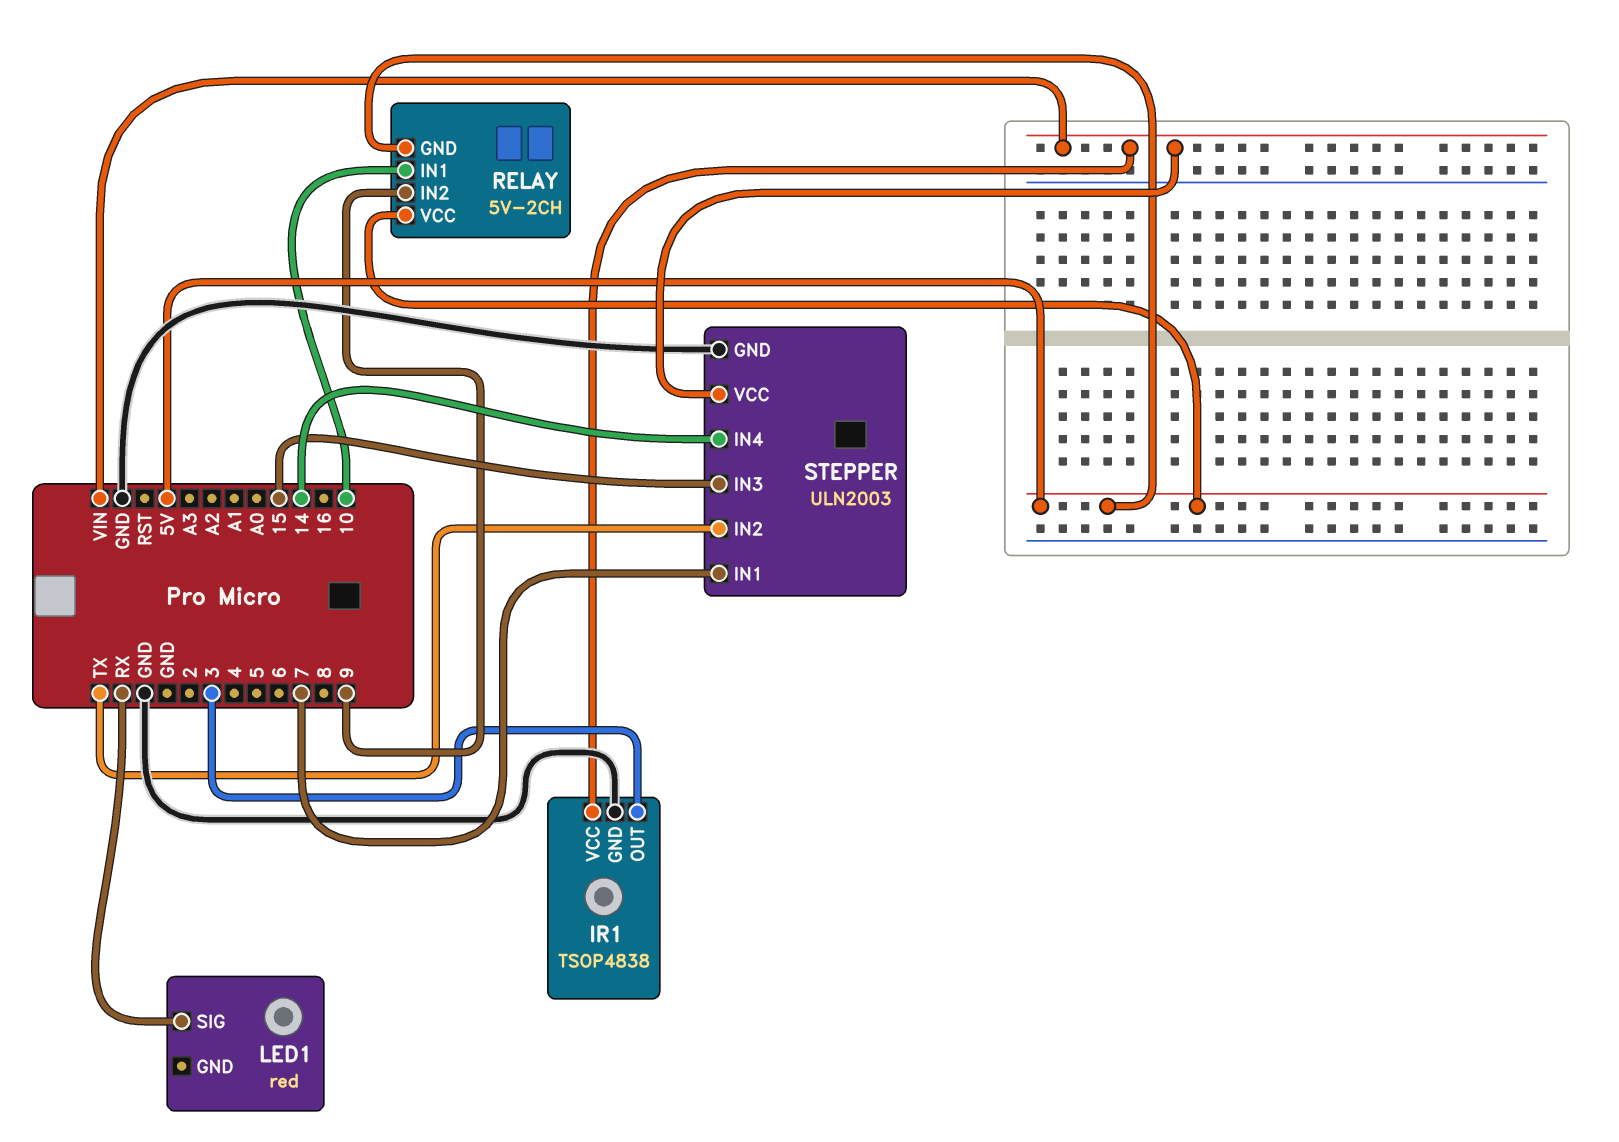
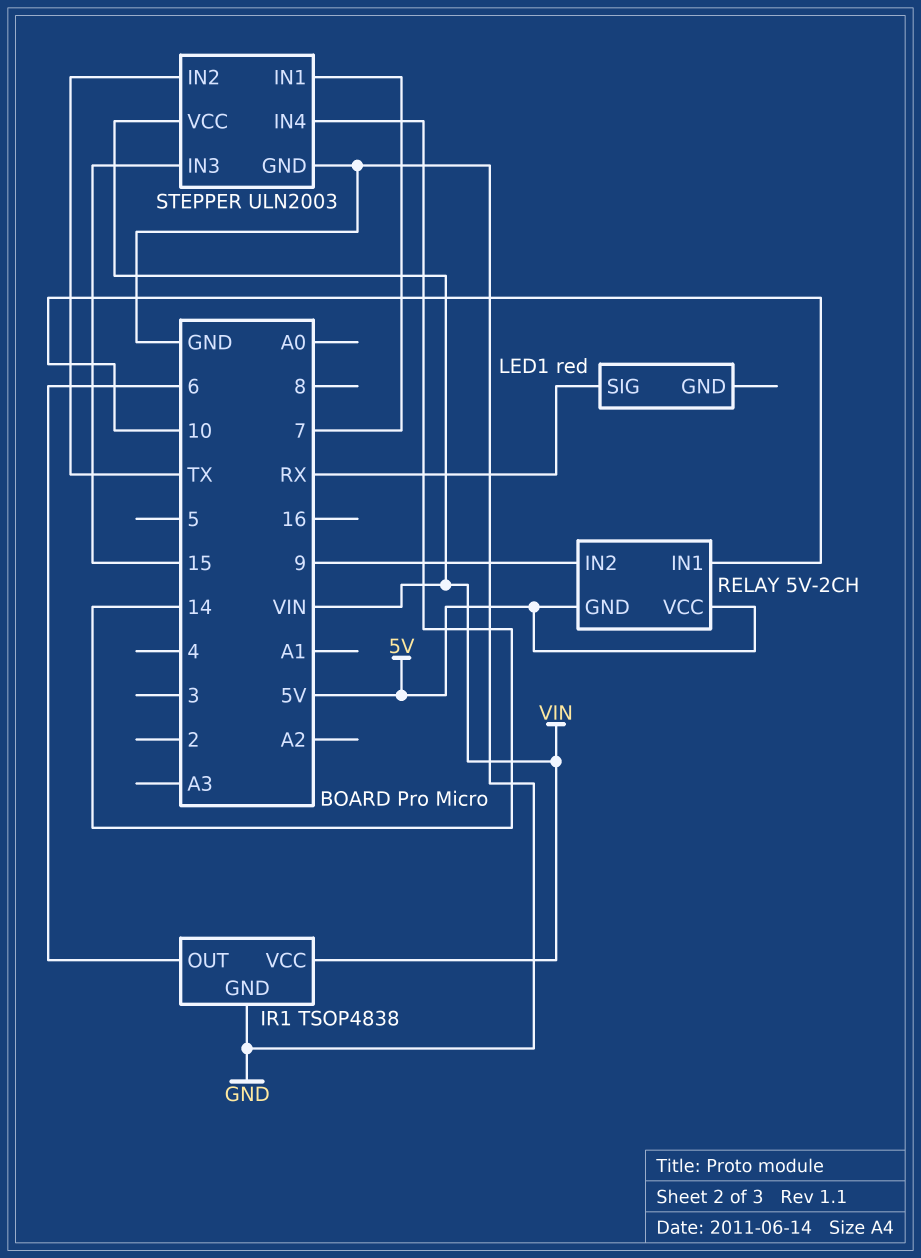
IR1 pin OUT: 3 -> 6

